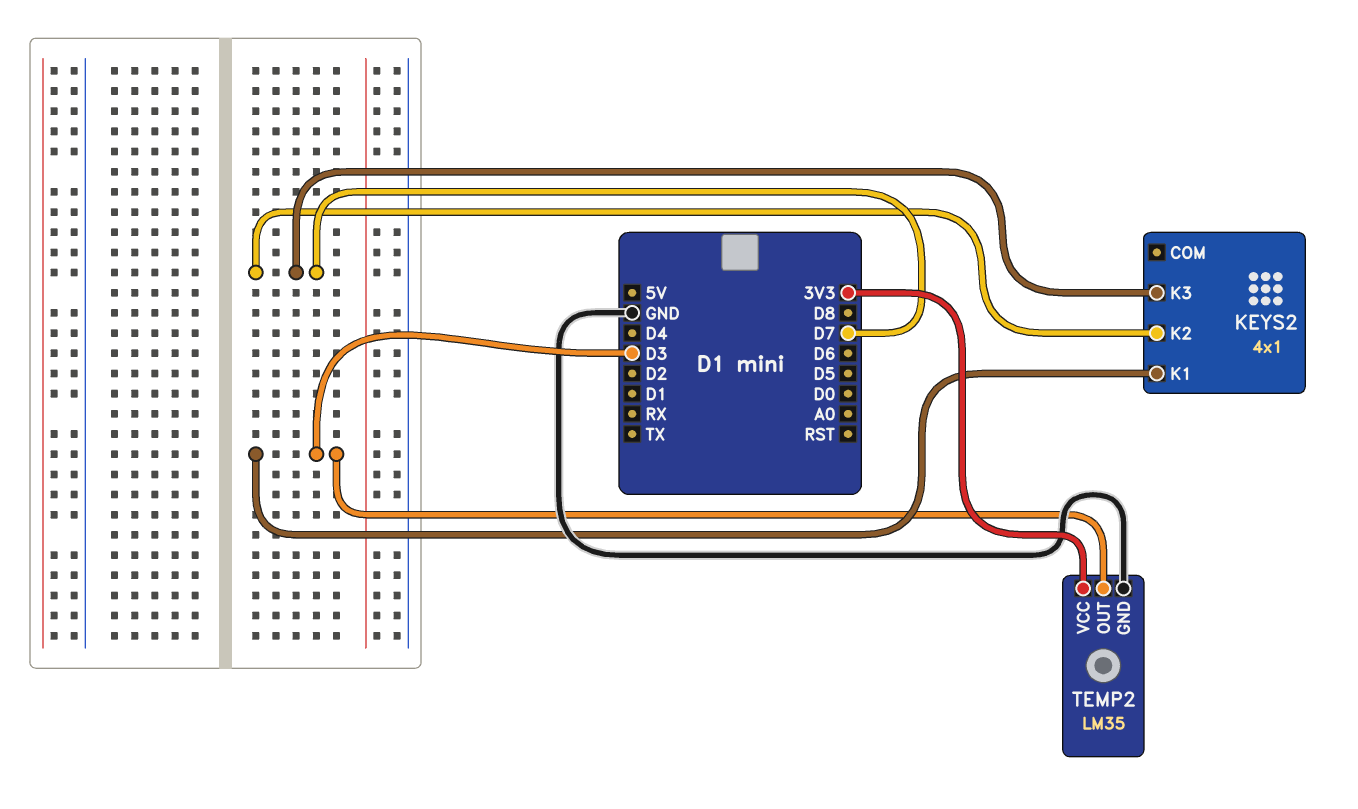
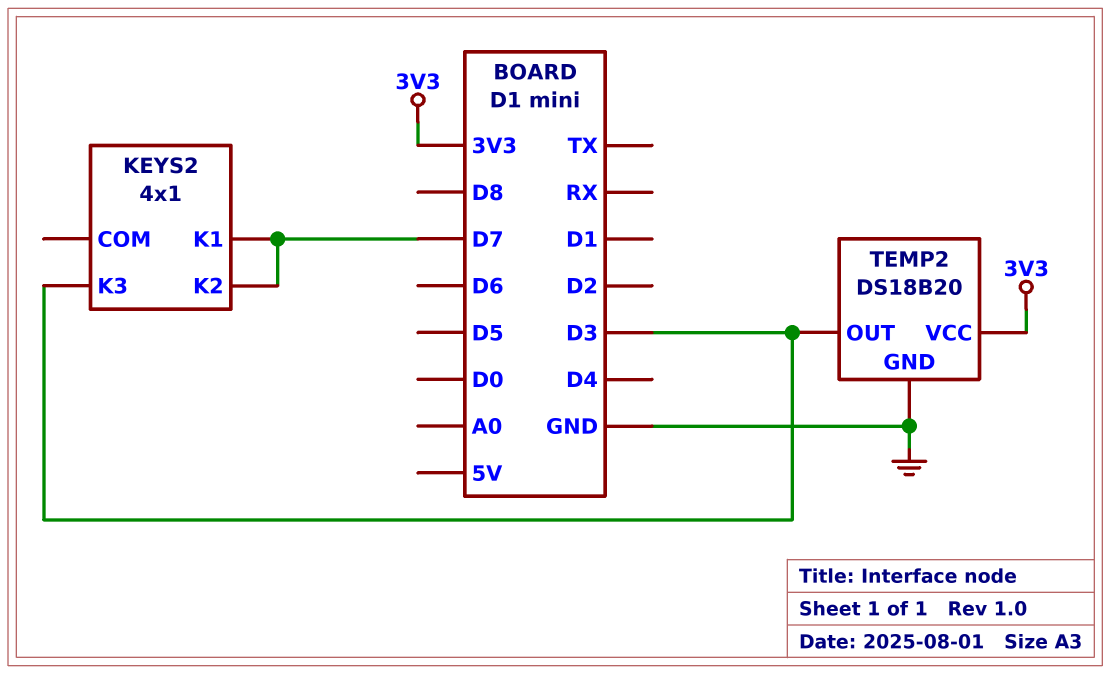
KEYS2 pin K1: D3 -> D7
KEYS2 pin K3: D7 -> D3
TEMP2: LM35 -> DS18B20

